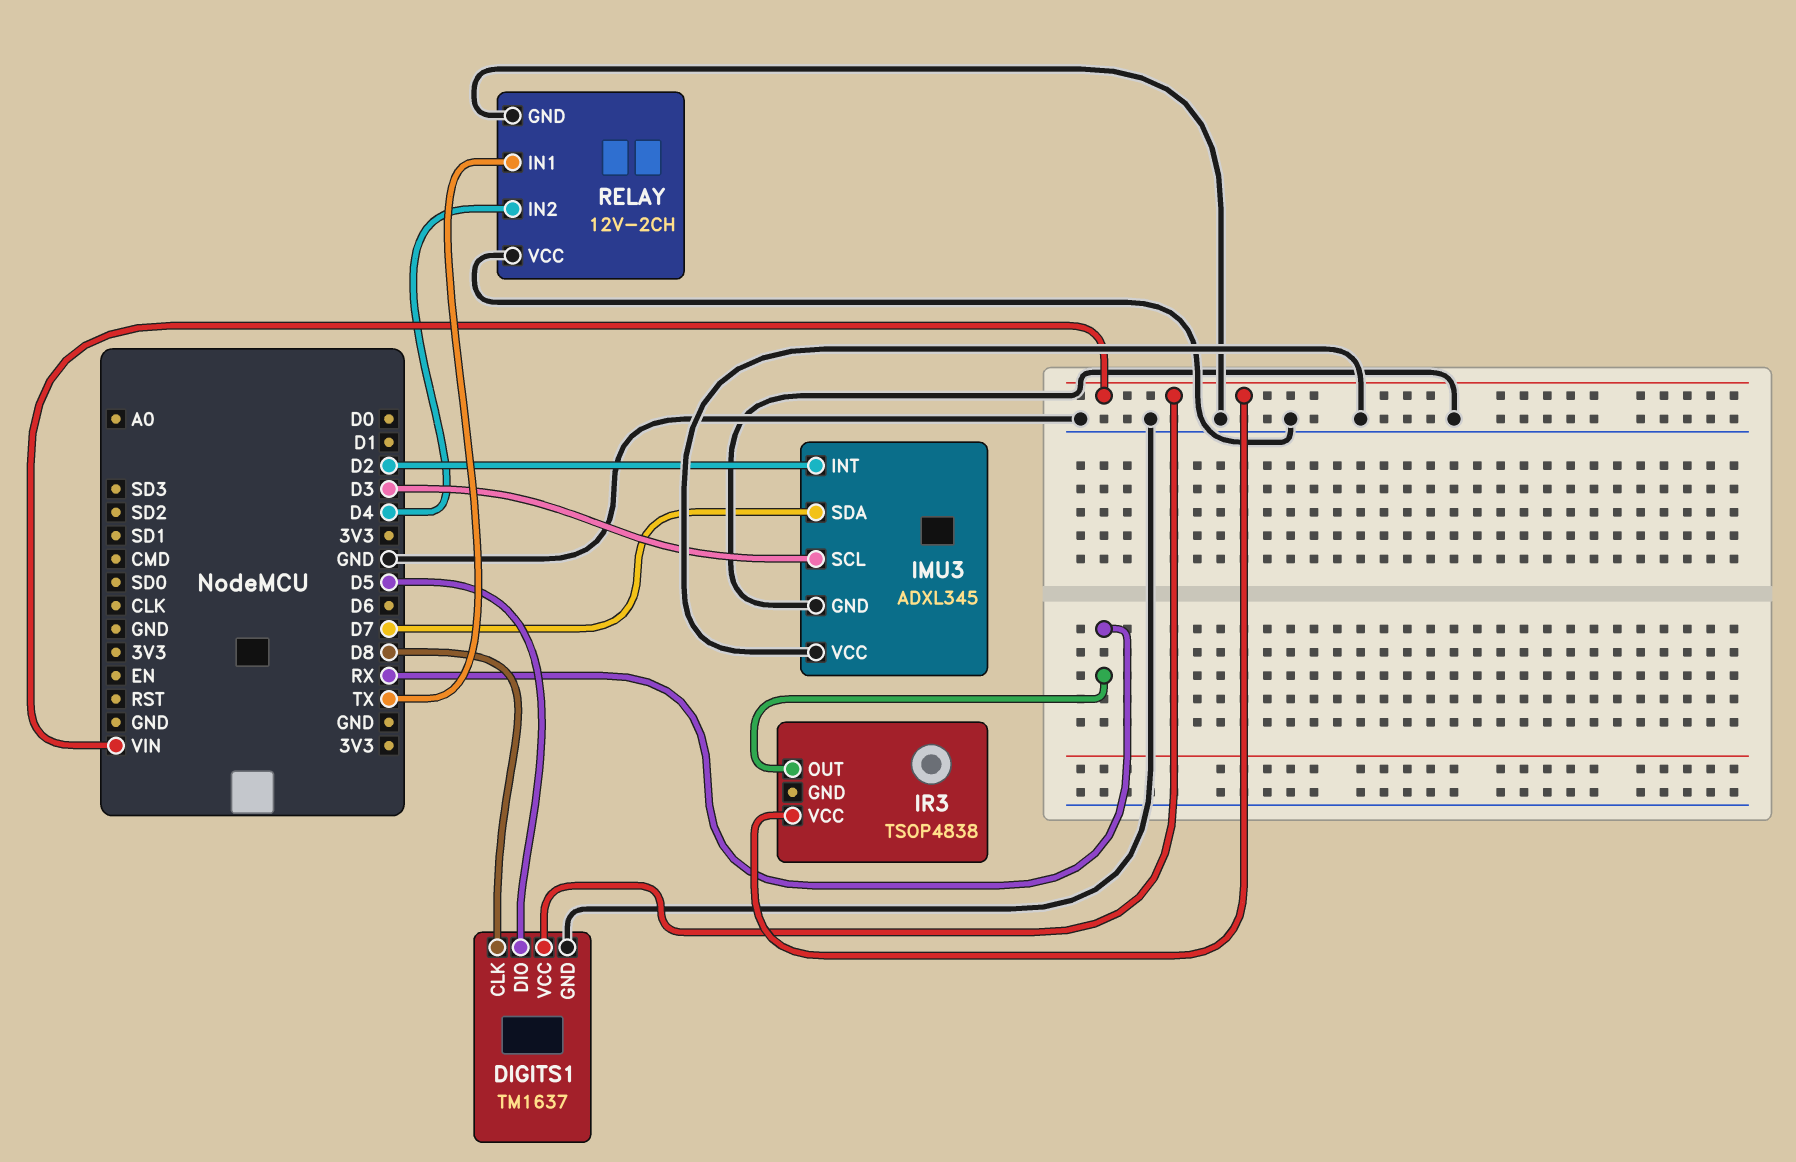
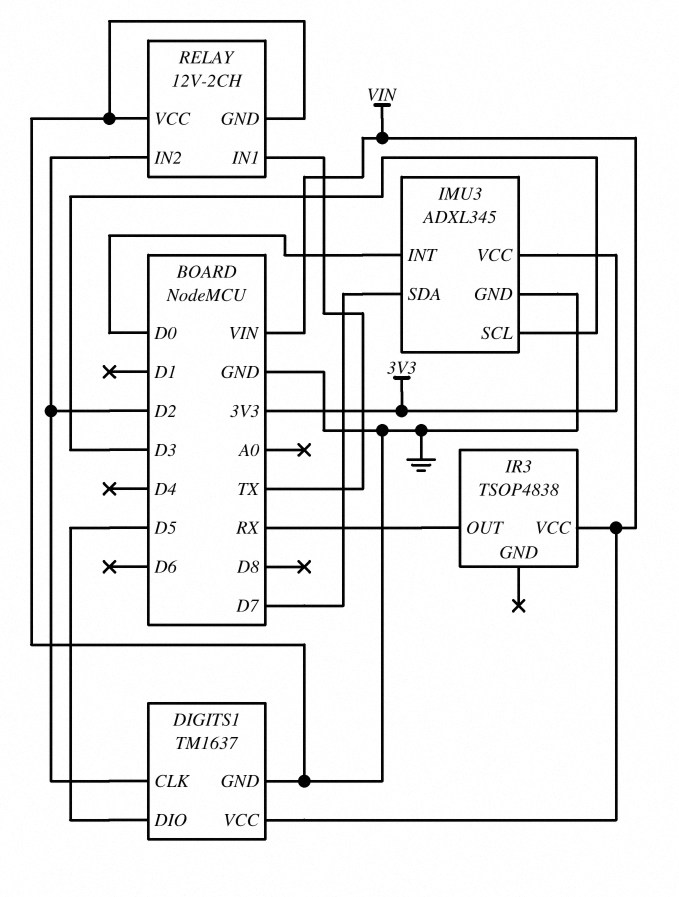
DIGITS1 pin CLK: D8 -> D2
IMU3 pin INT: D2 -> D0
IMU3 pin VCC: GND -> 3V3
RELAY pin IN2: D4 -> D2

